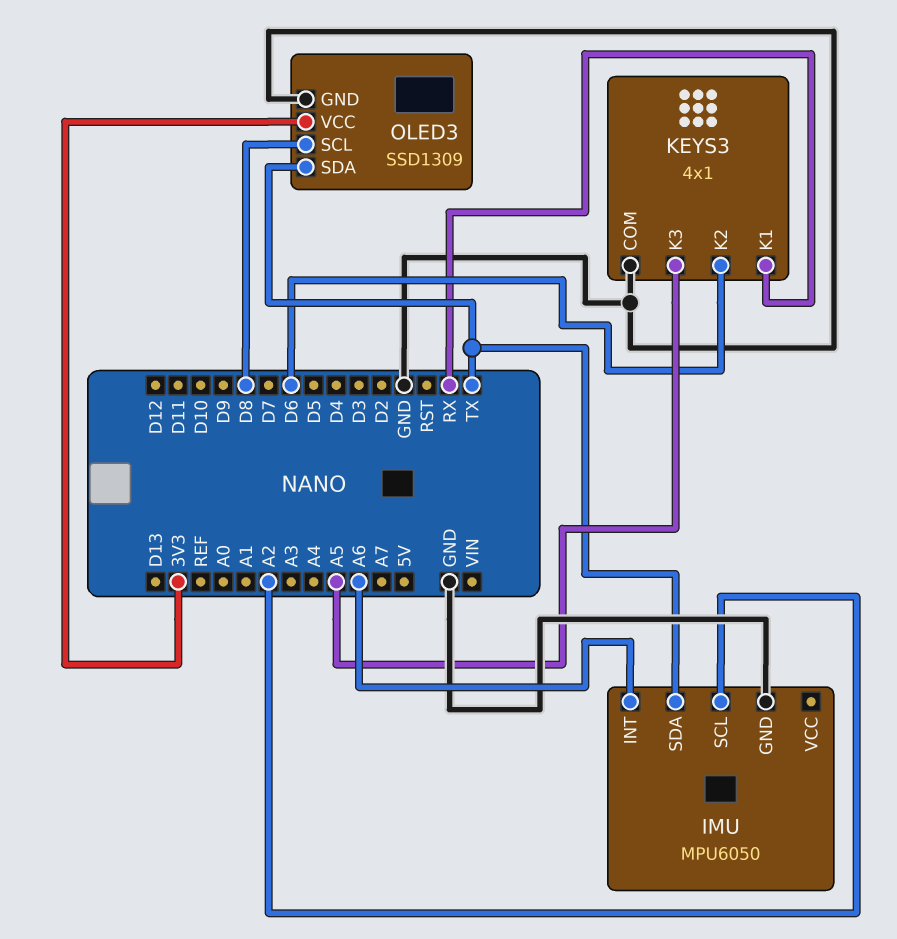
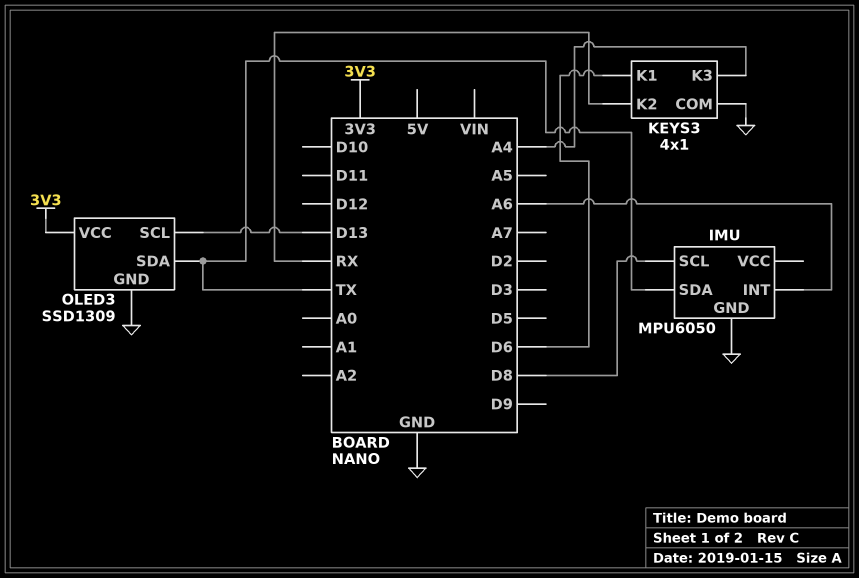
IMU pin SCL: A2 -> D8
KEYS3 pin K1: RX -> D6
KEYS3 pin K2: D6 -> RX
KEYS3 pin K3: A5 -> A4
OLED3 pin SCL: D8 -> D13

